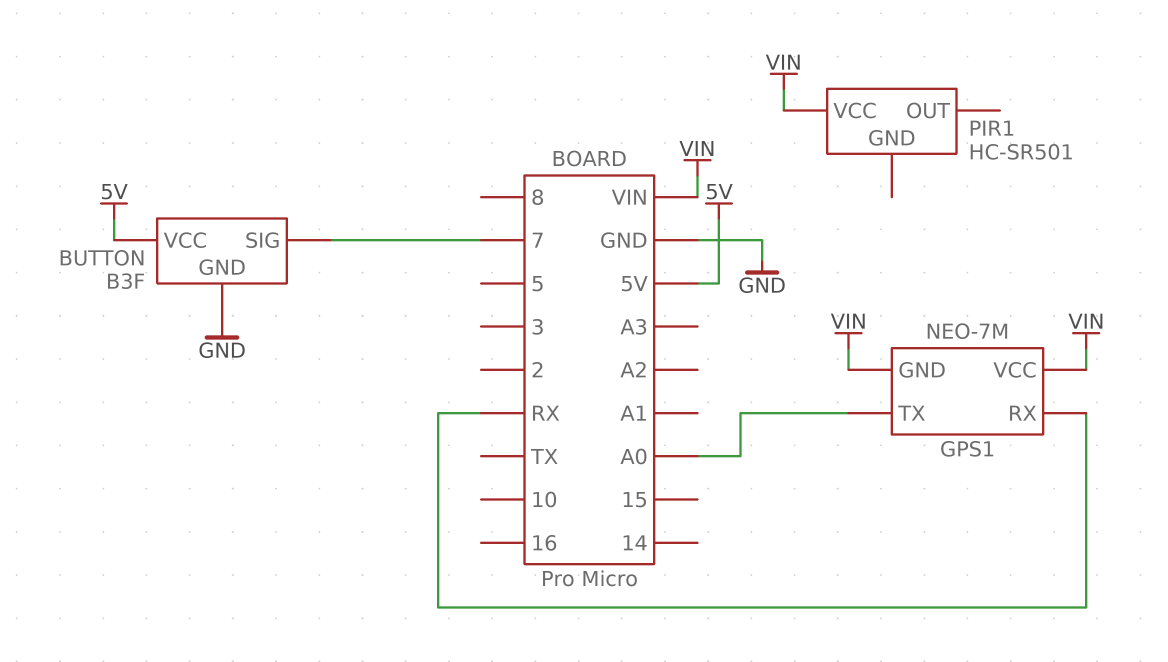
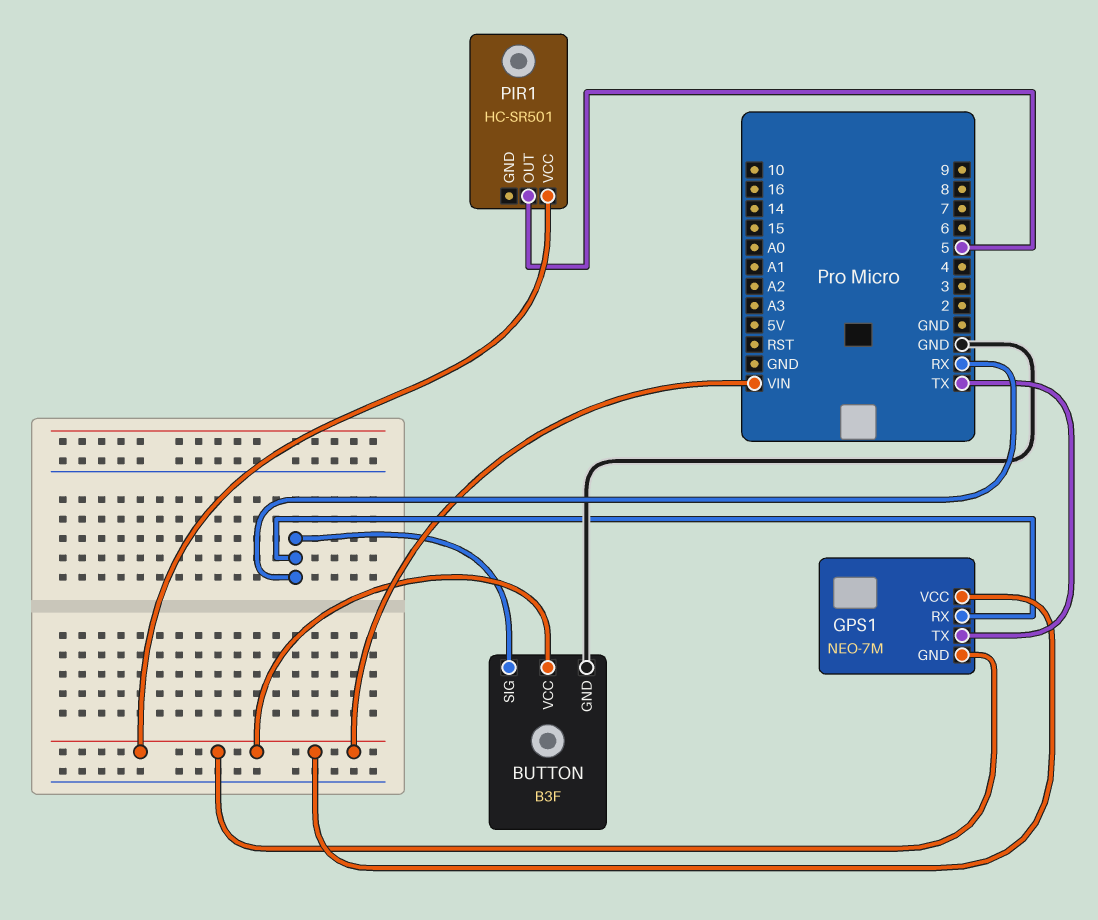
BUTTON pin SIG: 7 -> RX
BUTTON pin VCC: 5V -> VIN
GPS1 pin TX: A0 -> TX
PIR1 pin OUT: none -> 5

